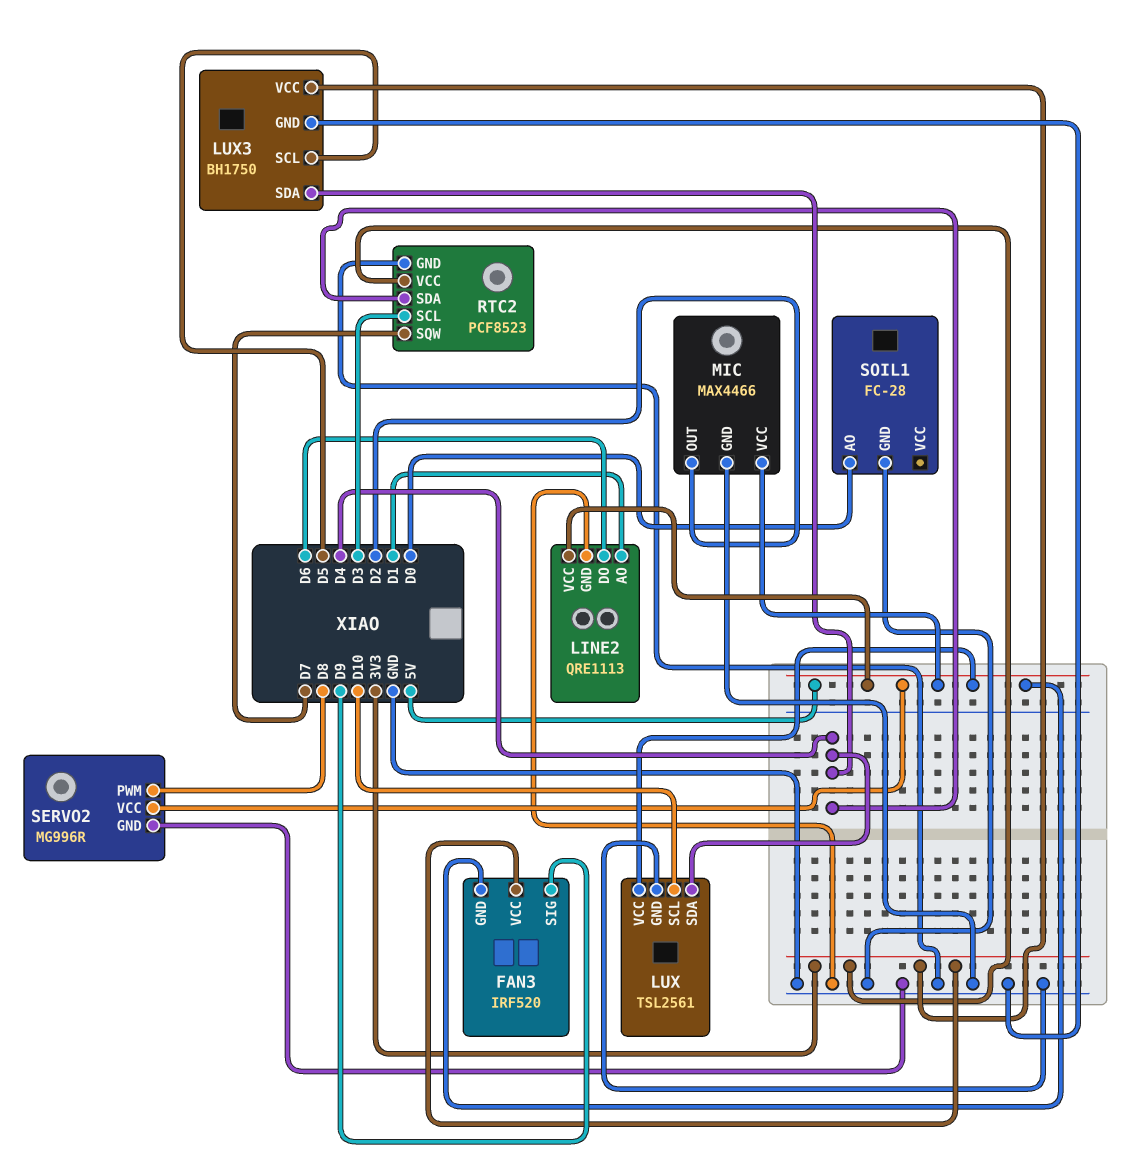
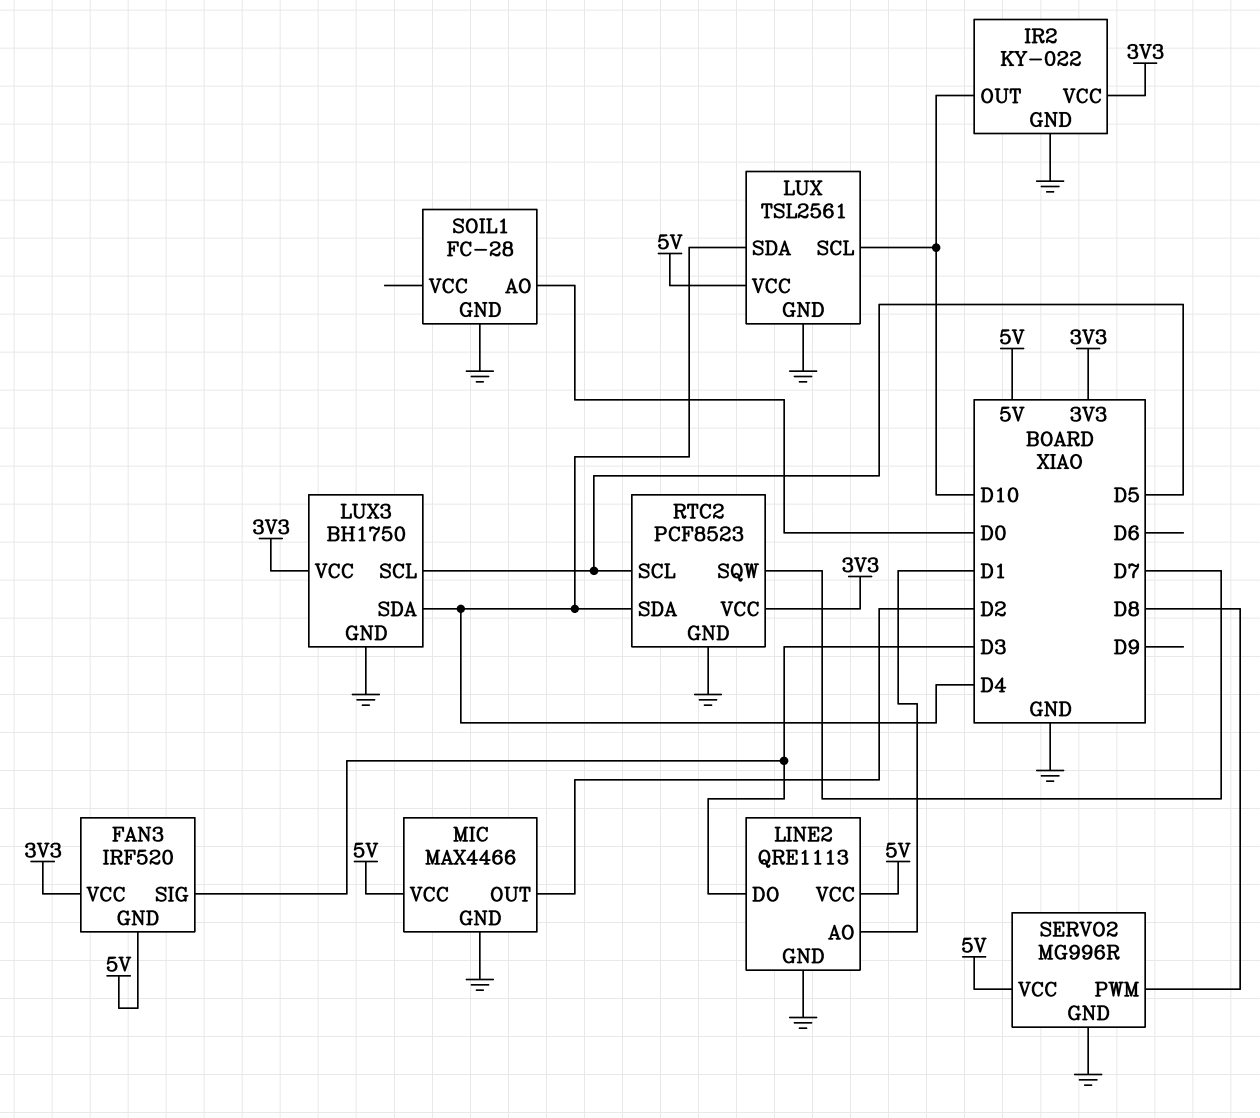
FAN3 pin SIG: D9 -> D3
IR2: none -> KY-022
IR2 pin GND: none -> GND
IR2 pin OUT: none -> D10
IR2 pin VCC: none -> 3V3
LINE2 pin DO: D6 -> D3
RTC2 pin SCL: D3 -> D5

